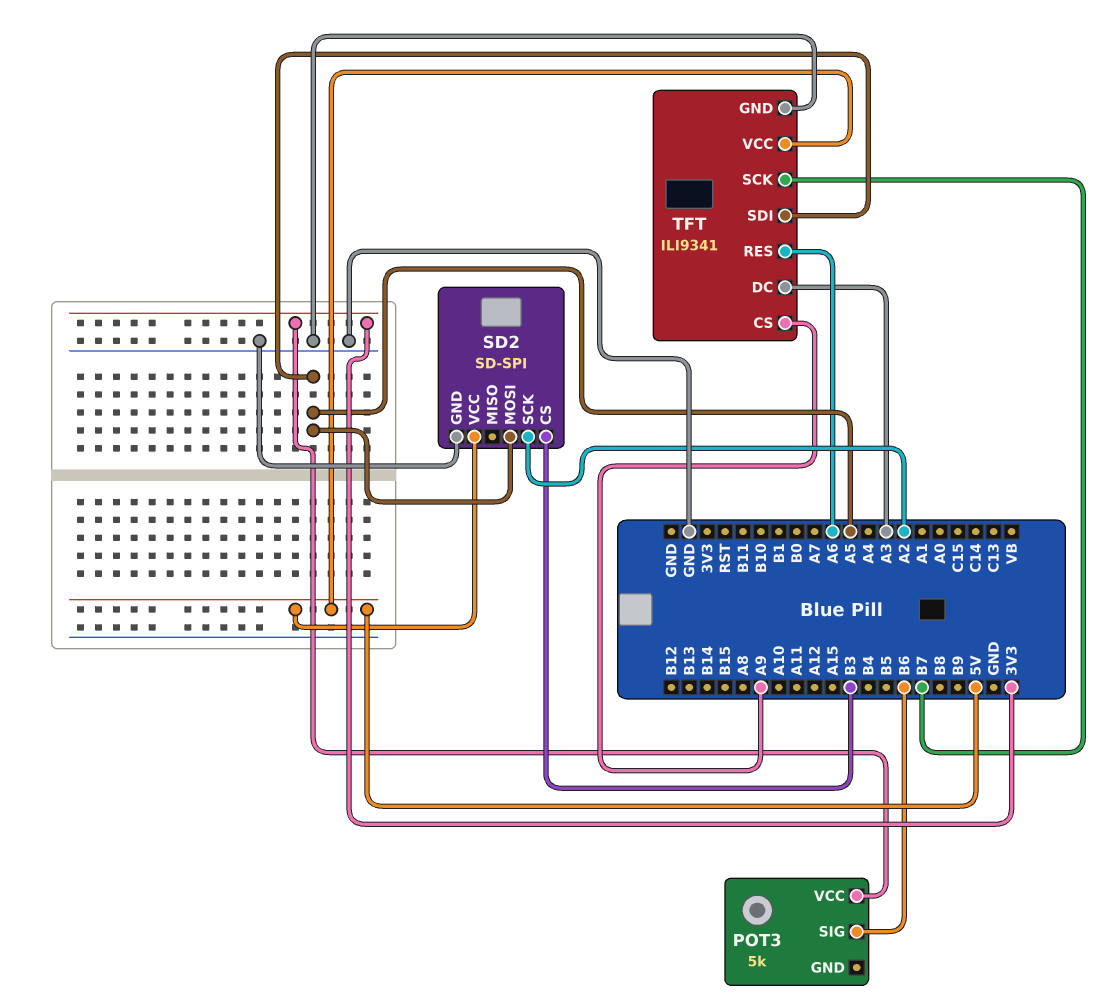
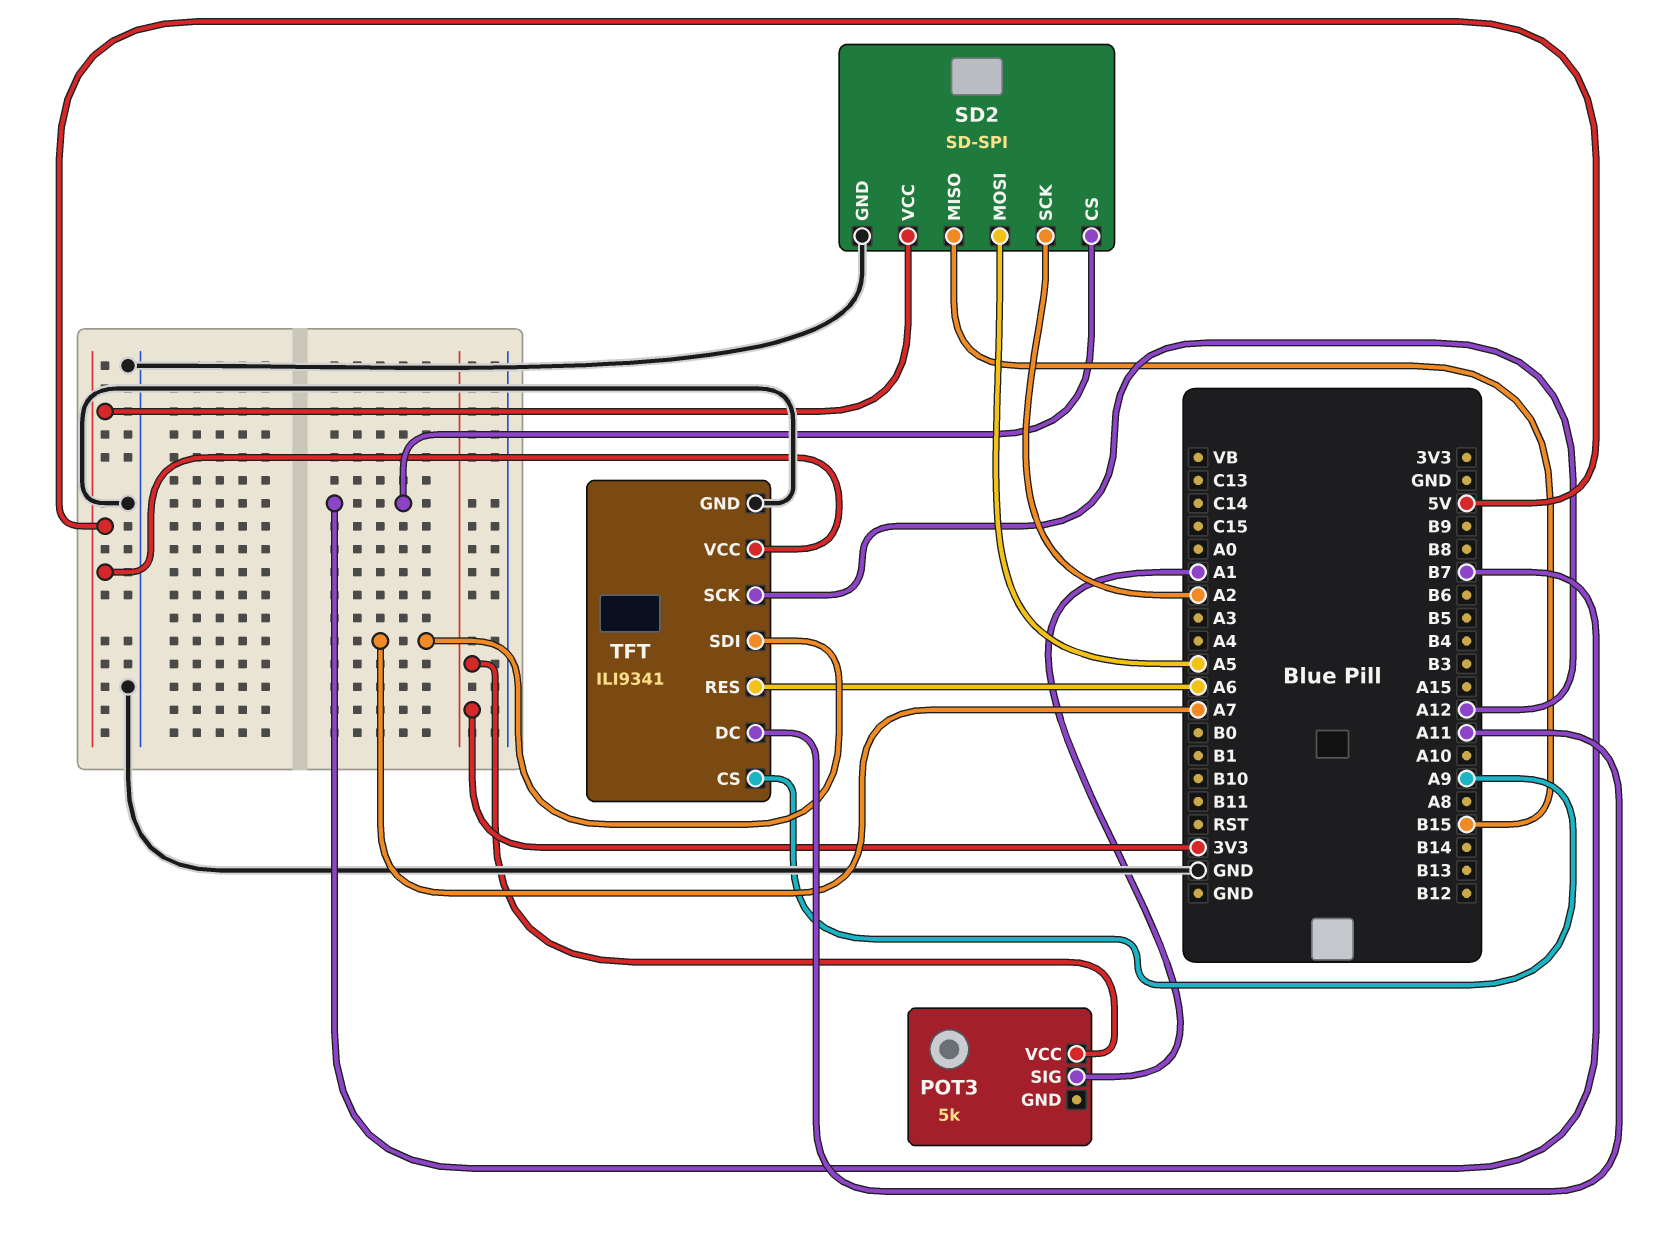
POT3 pin SIG: B6 -> A1
SD2 pin CS: B3 -> B7
SD2 pin MISO: none -> B15
TFT pin DC: A3 -> A11
TFT pin SCK: B7 -> A12
TFT pin SDI: A5 -> A7

